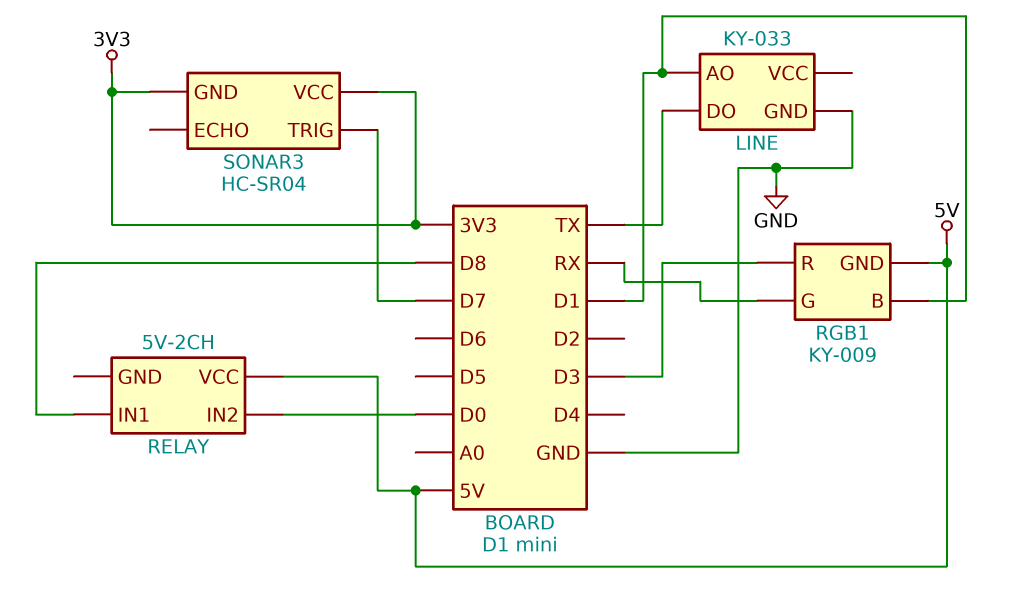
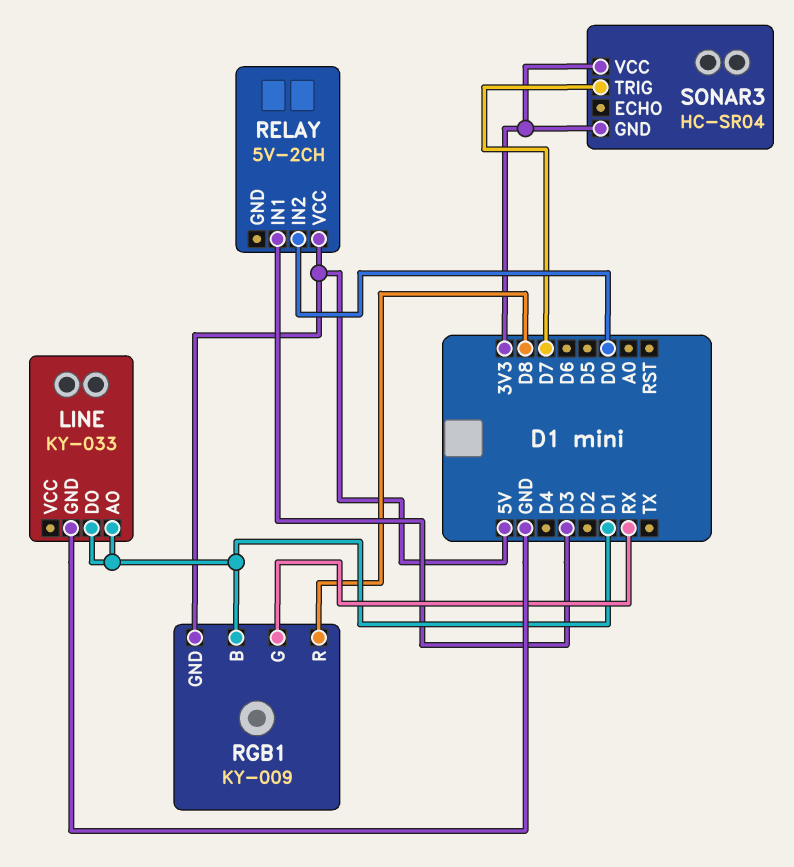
LINE pin DO: TX -> D1
RELAY pin IN1: D8 -> D3
RGB1 pin R: D3 -> D8

